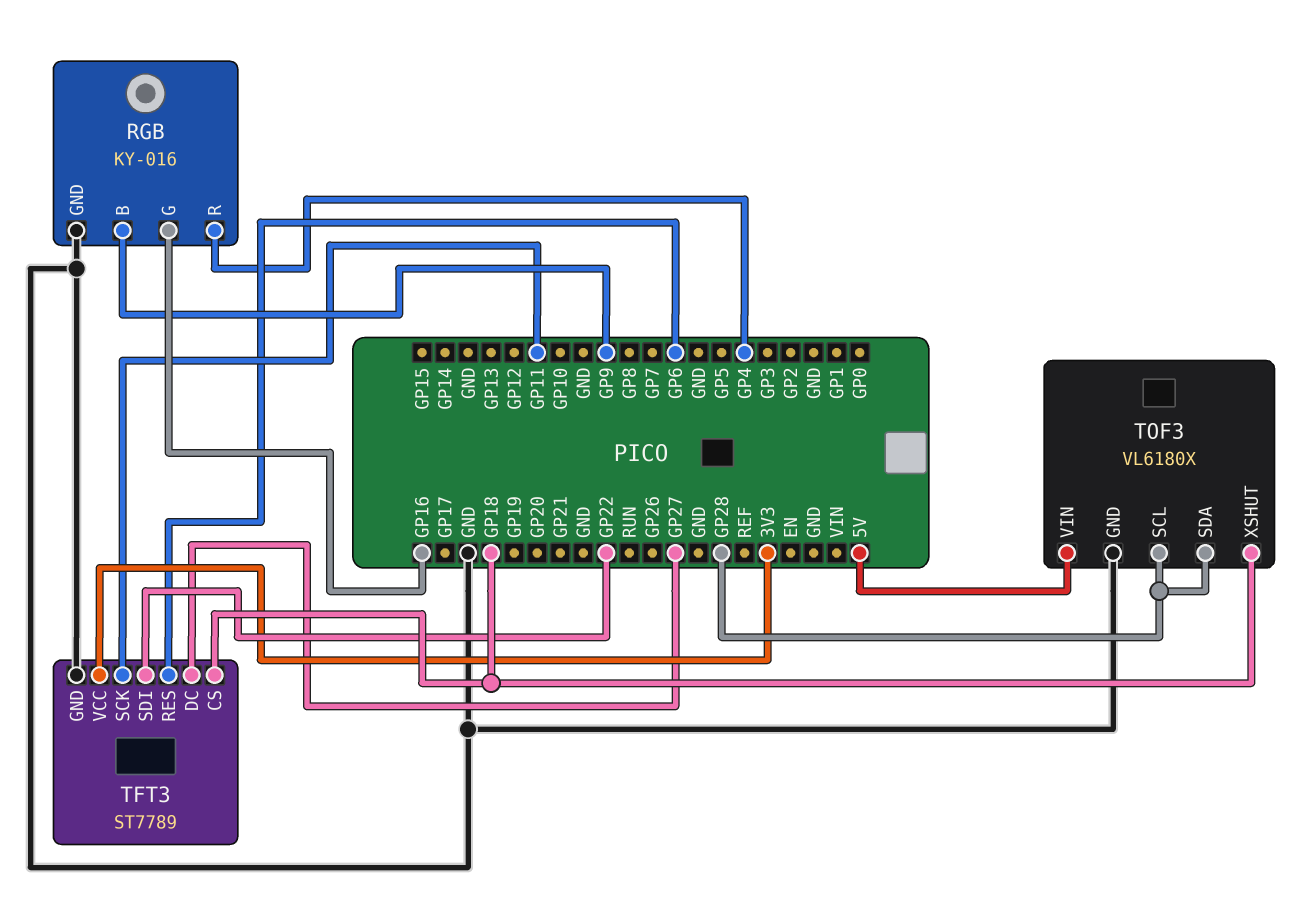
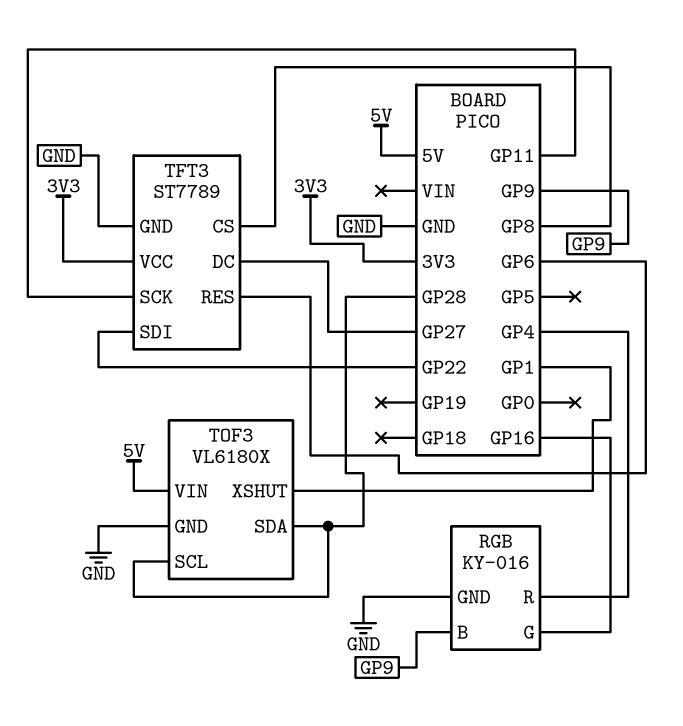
TFT3 pin CS: GP18 -> GP8
TOF3 pin XSHUT: GP18 -> GP1

